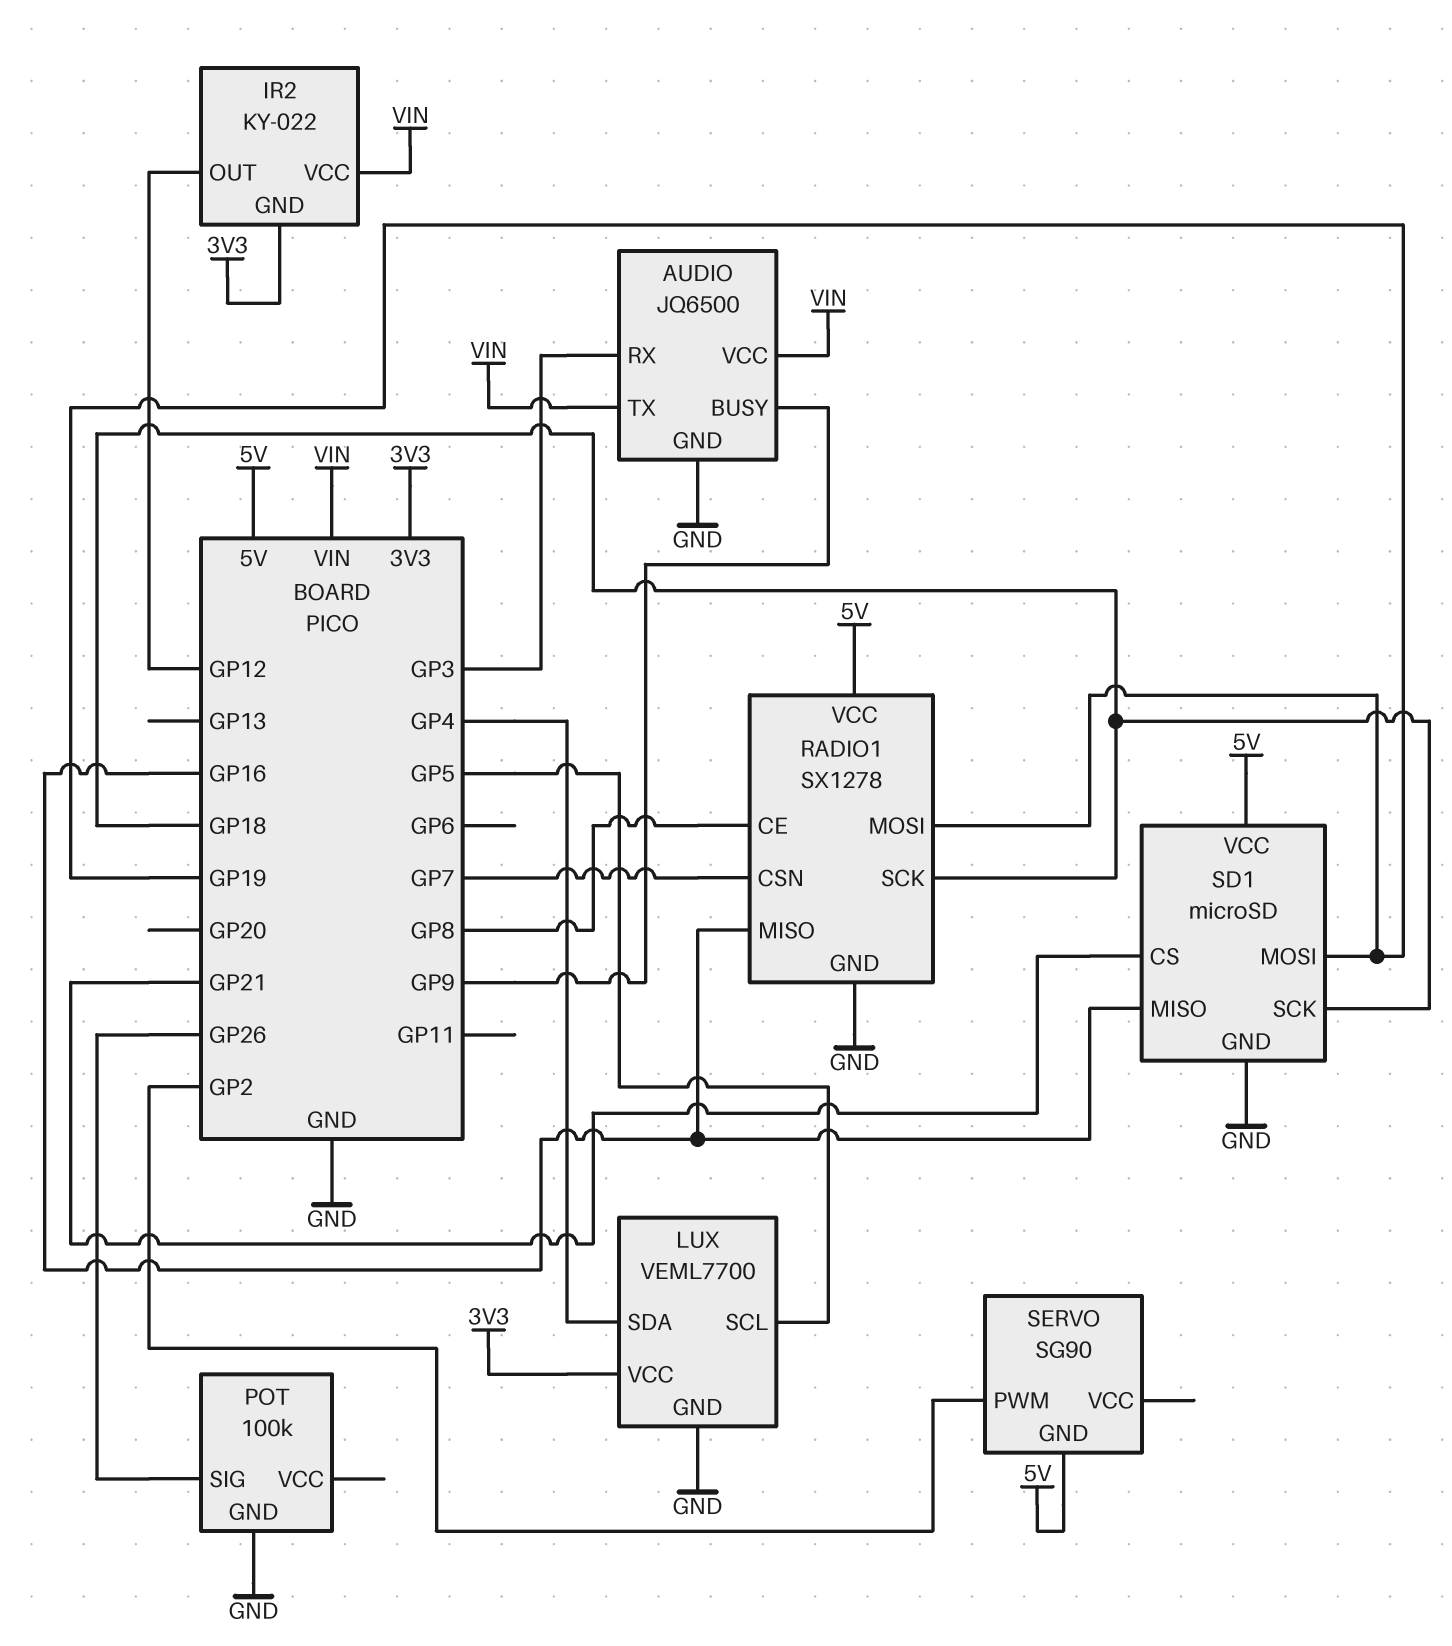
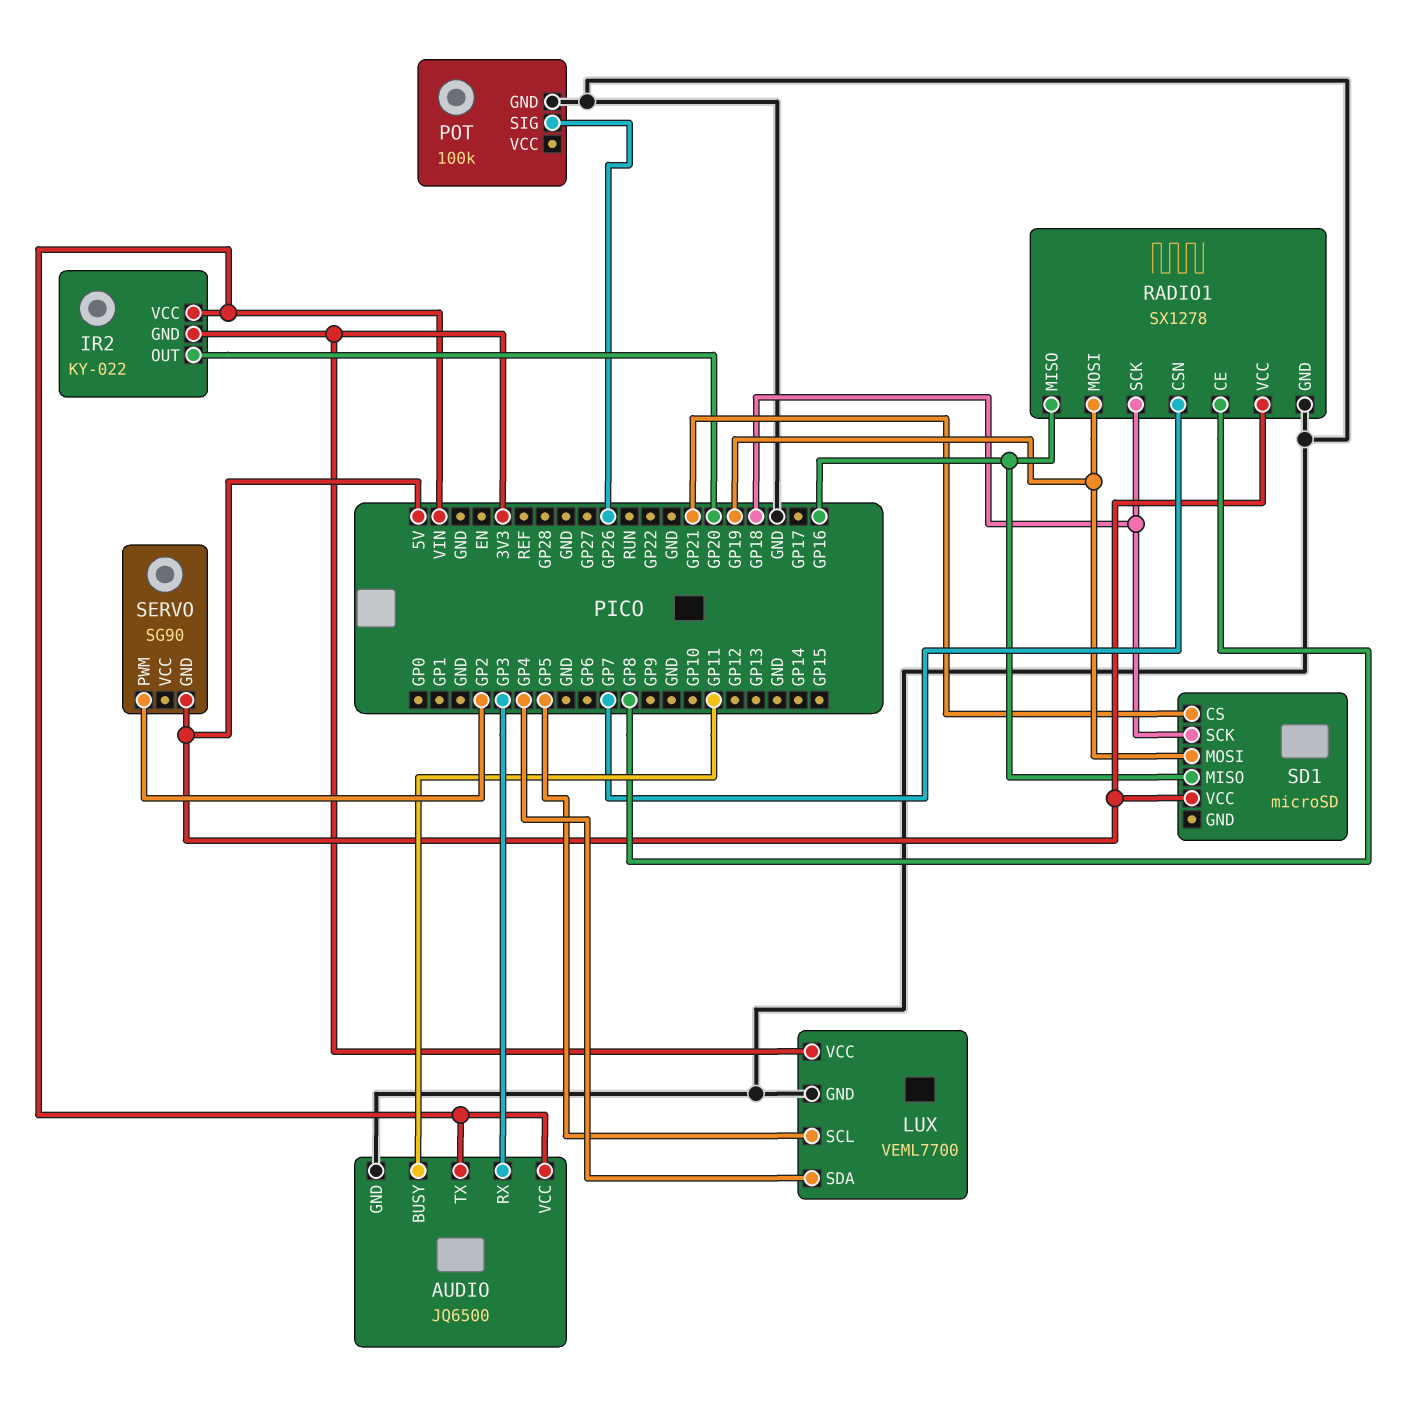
AUDIO pin BUSY: GP9 -> GP11
IR2 pin OUT: GP12 -> GP20
SD1 pin GND: GND -> none

